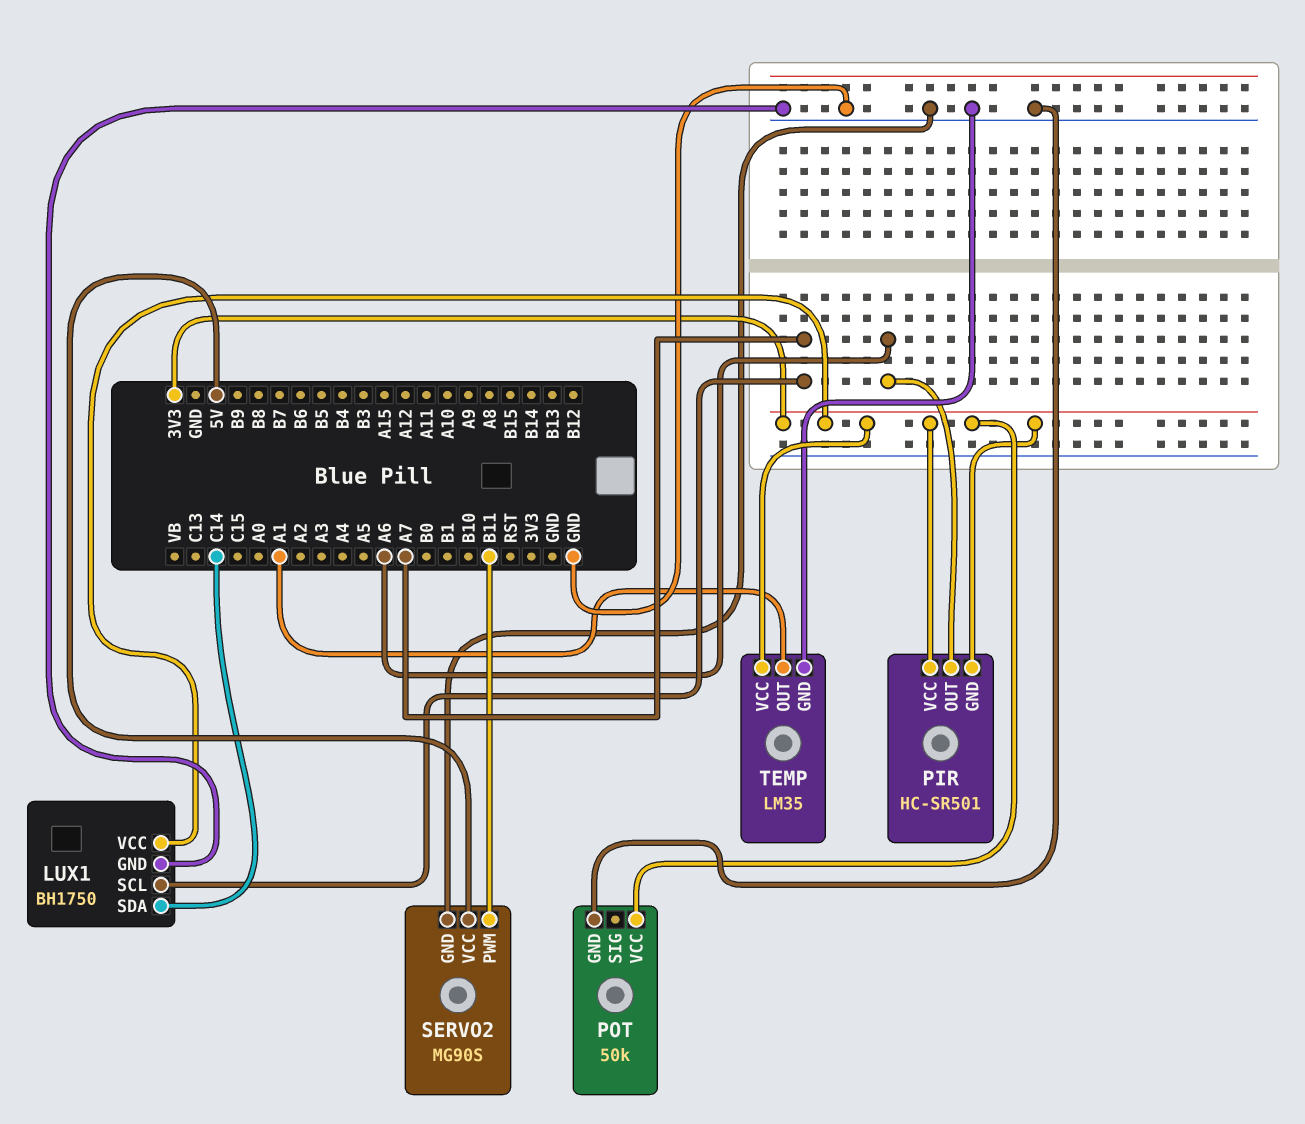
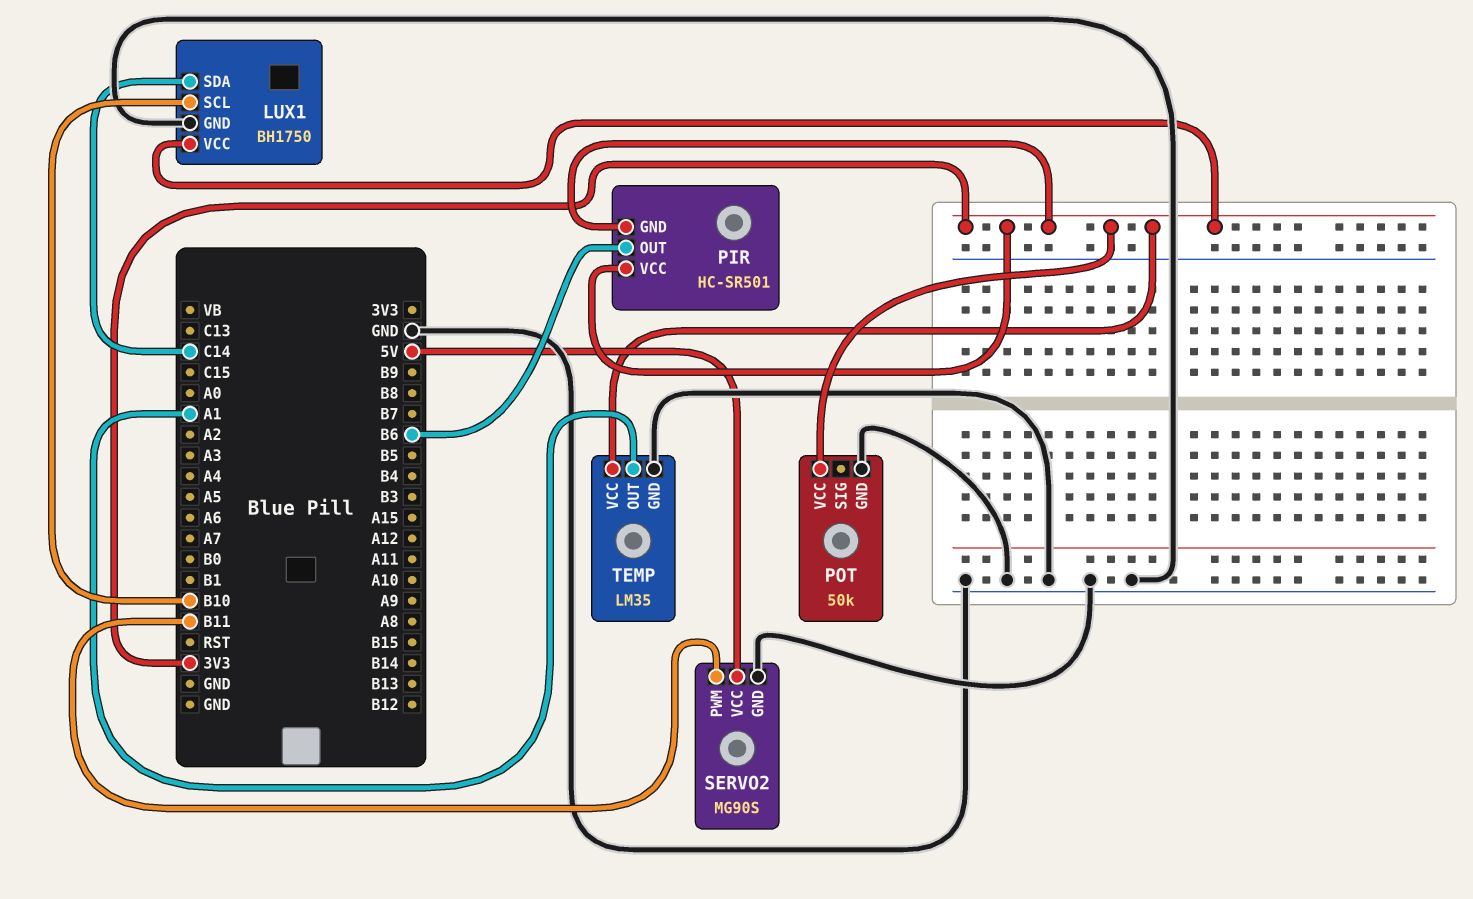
LUX1 pin SCL: A7 -> B10
PIR pin OUT: A6 -> B6

